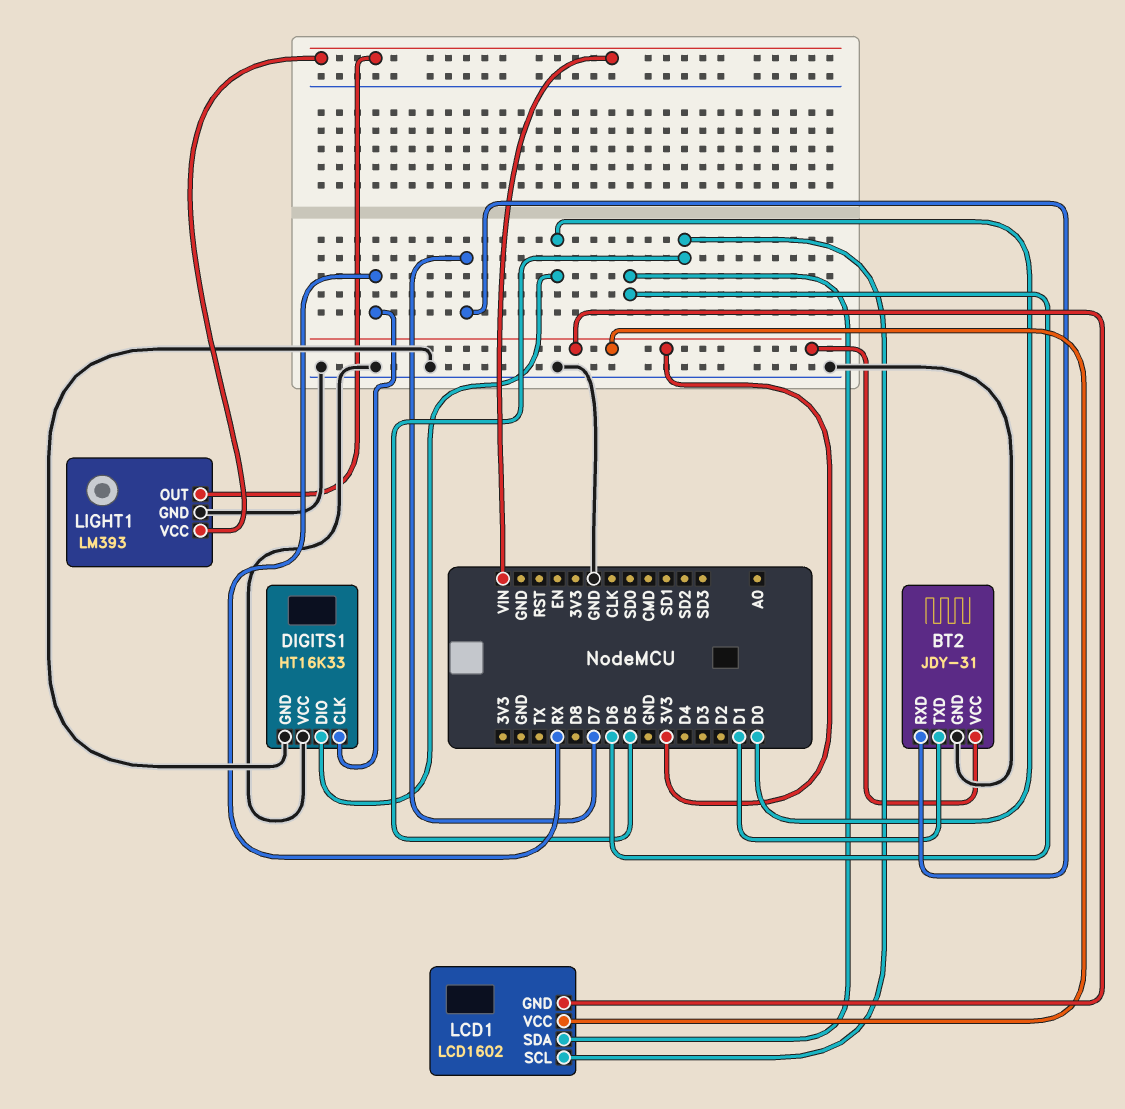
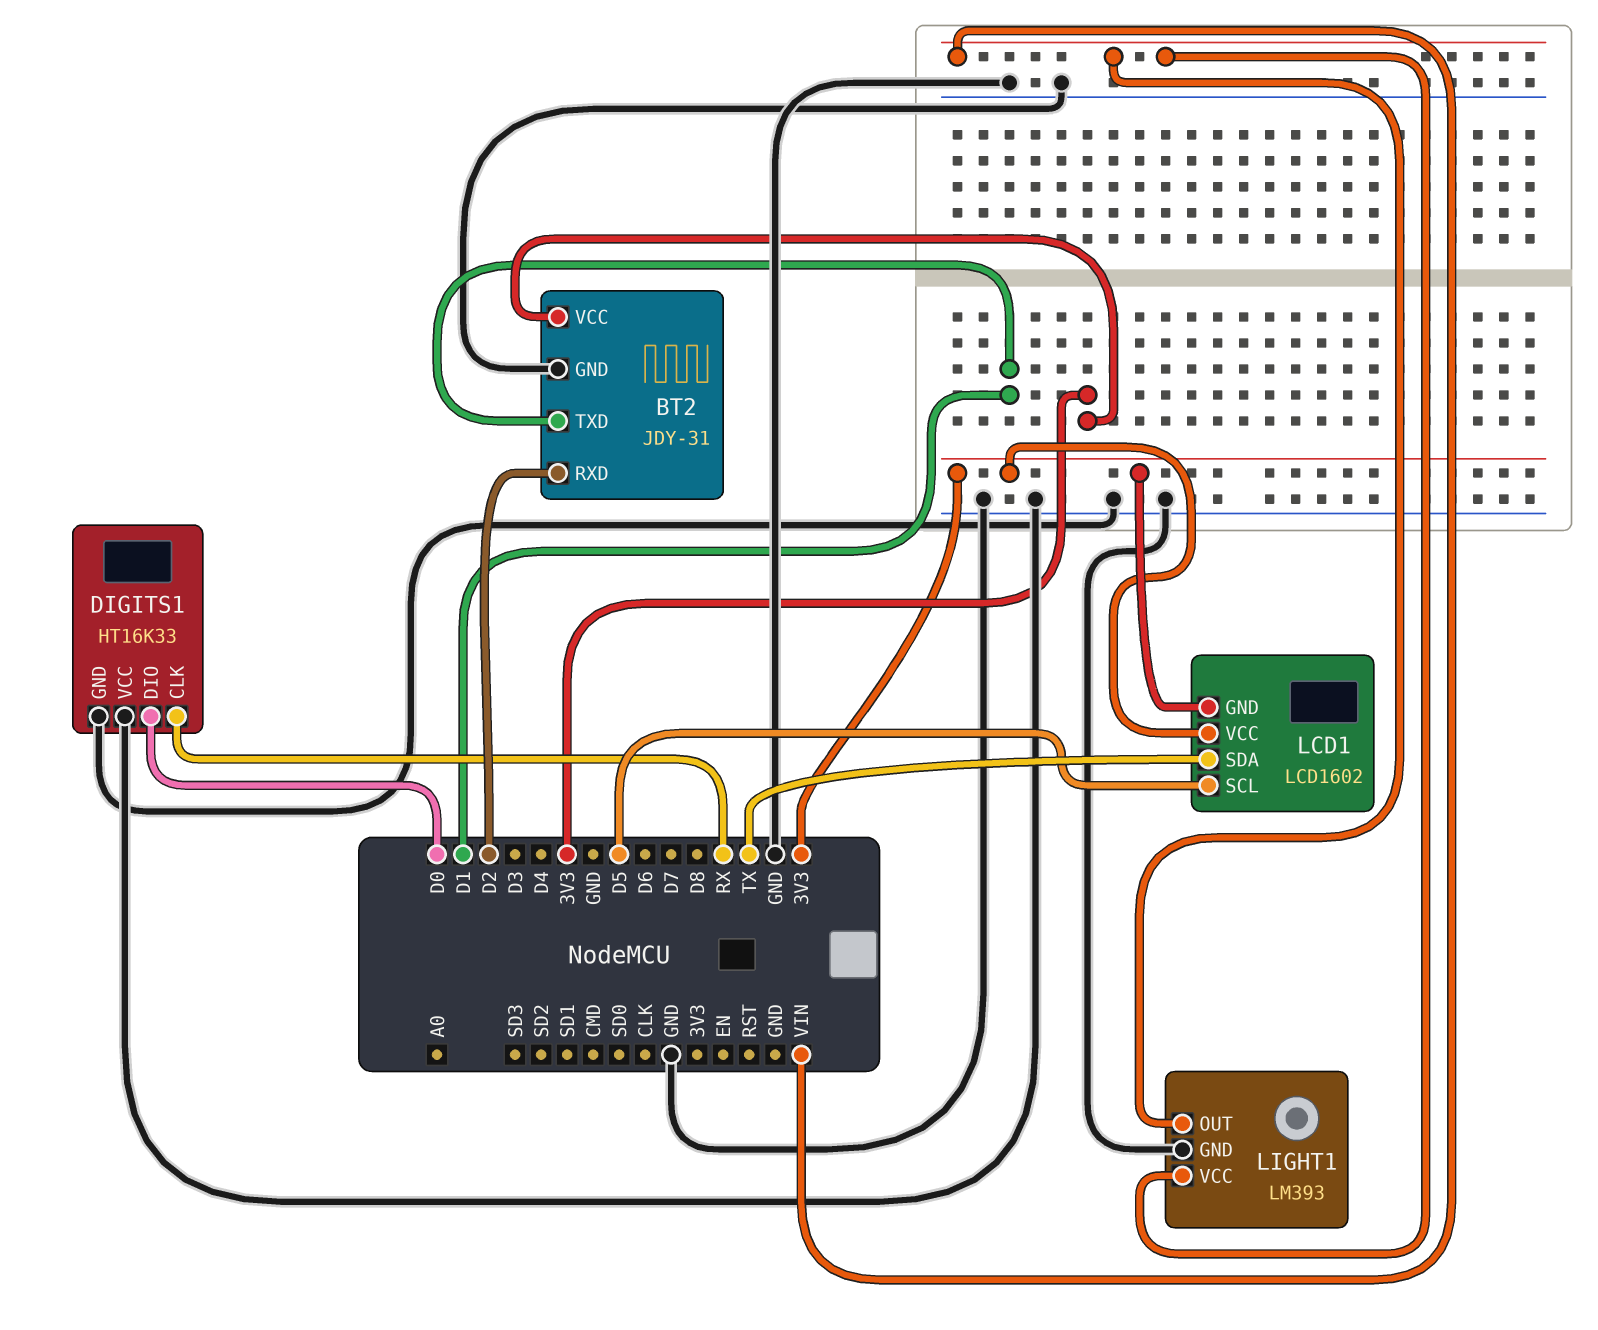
BT2 pin RXD: D7 -> D2
LCD1 pin SDA: D6 -> TX

